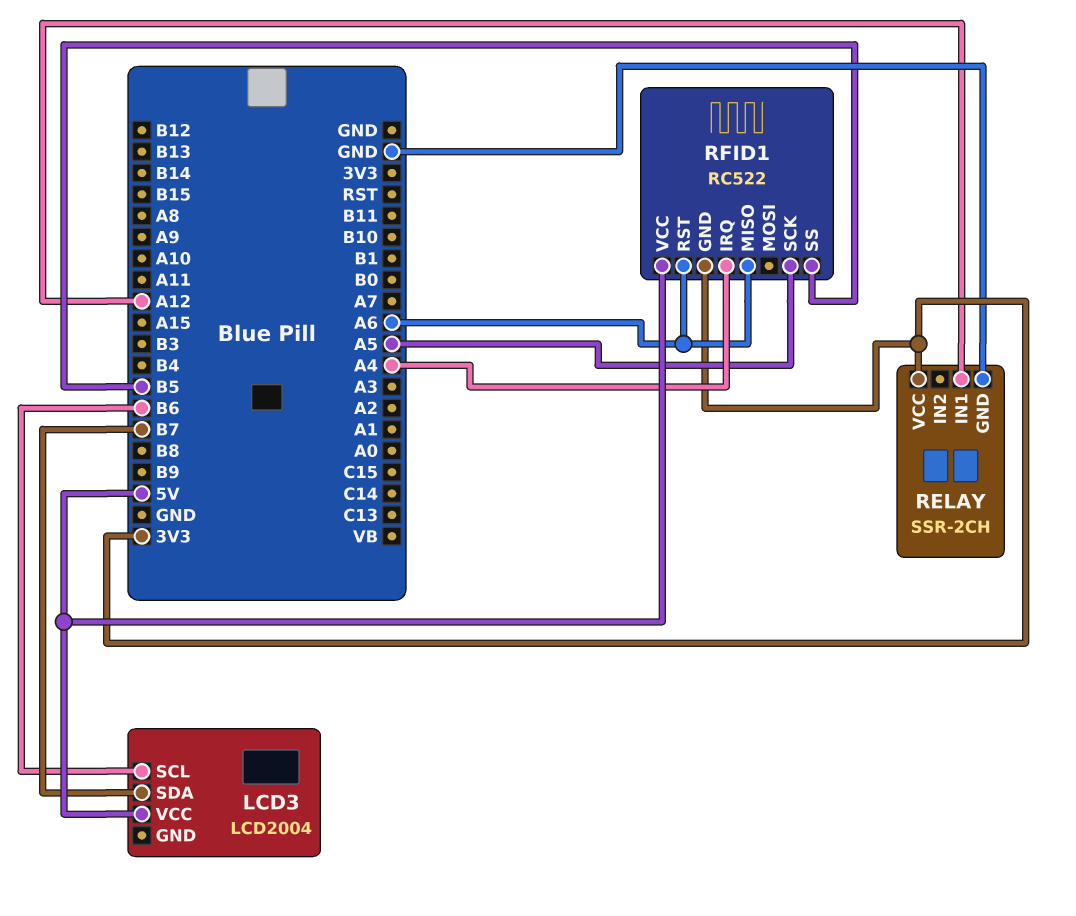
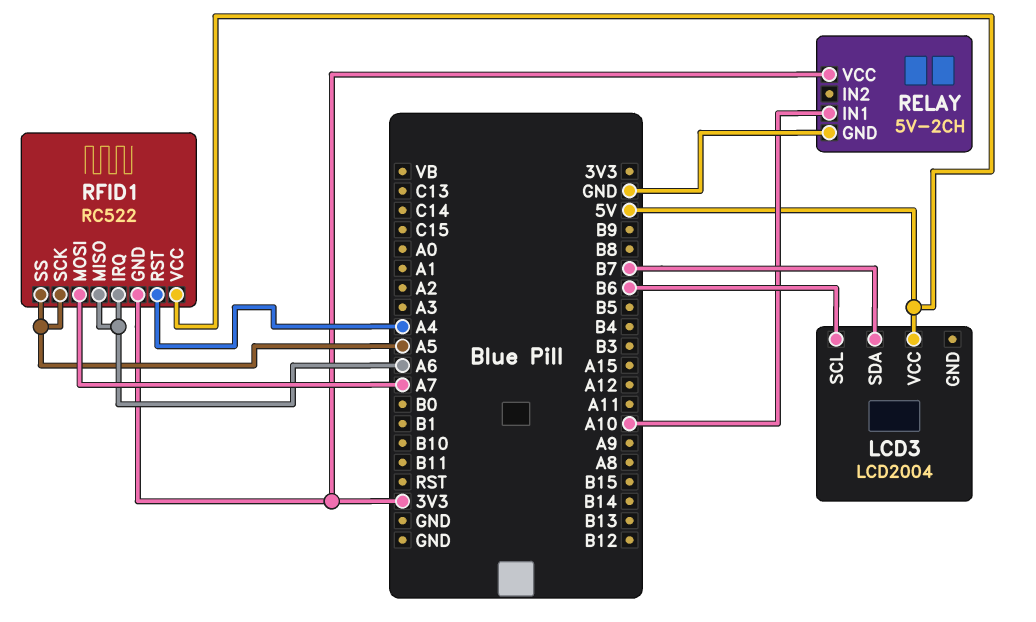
RELAY: SSR-2CH -> 5V-2CH
RELAY pin IN1: A12 -> A10
RFID1 pin IRQ: A4 -> A6
RFID1 pin MOSI: none -> A7
RFID1 pin RST: A6 -> A4
RFID1 pin SS: B5 -> A5

